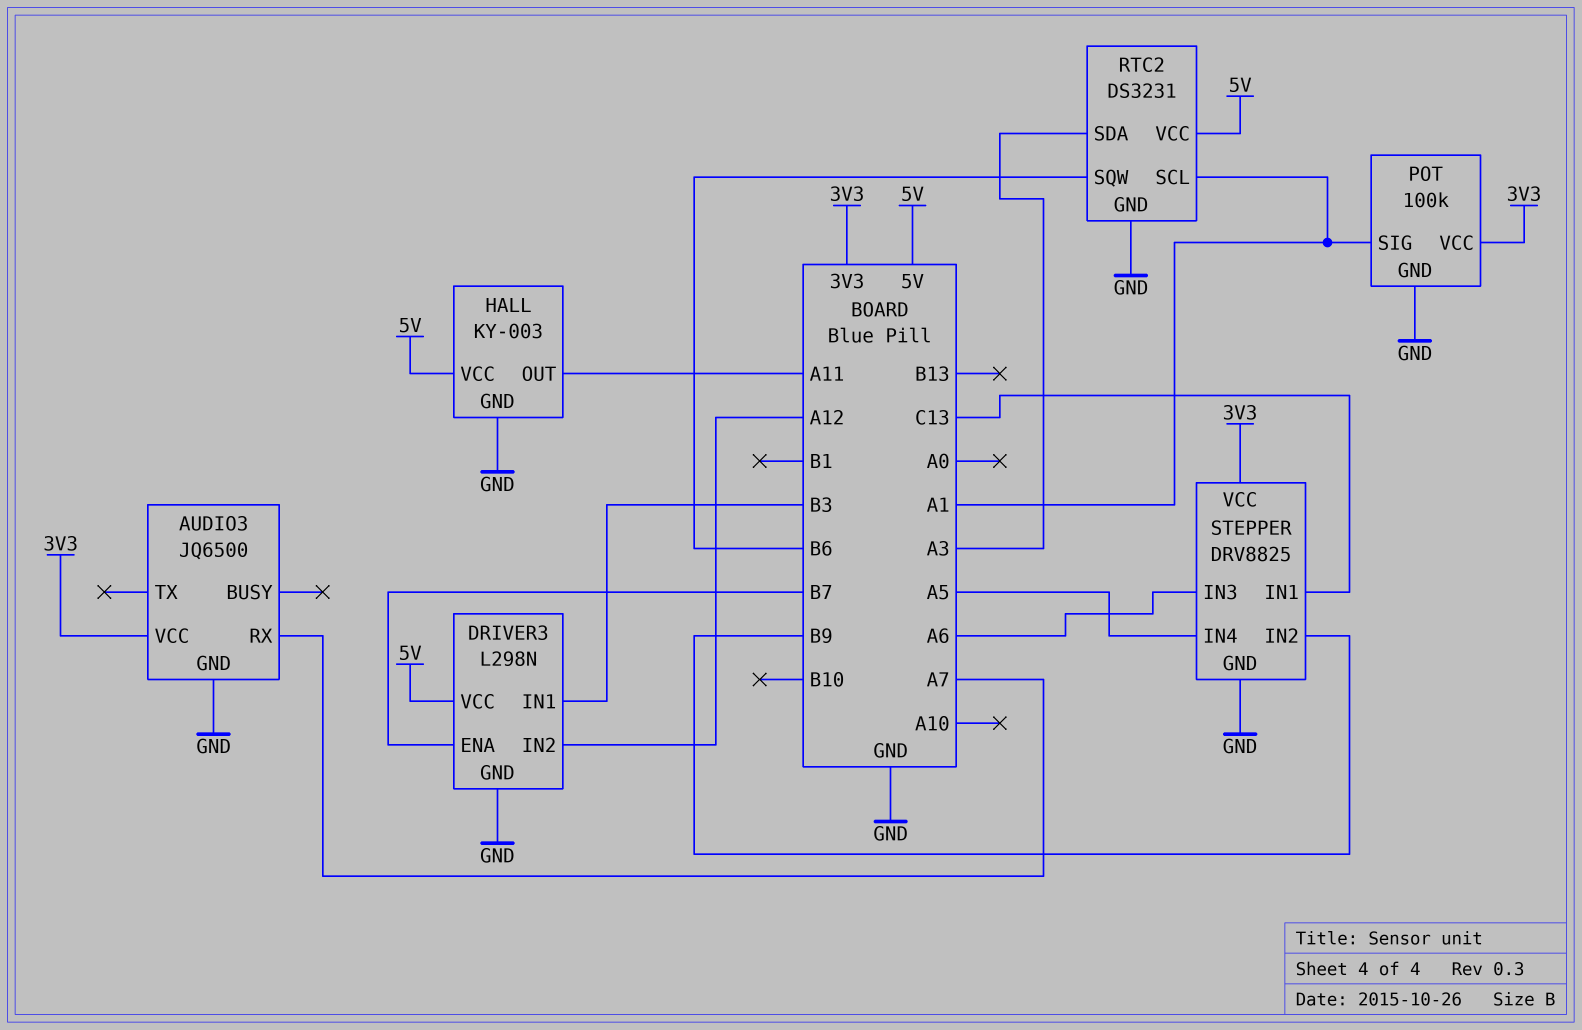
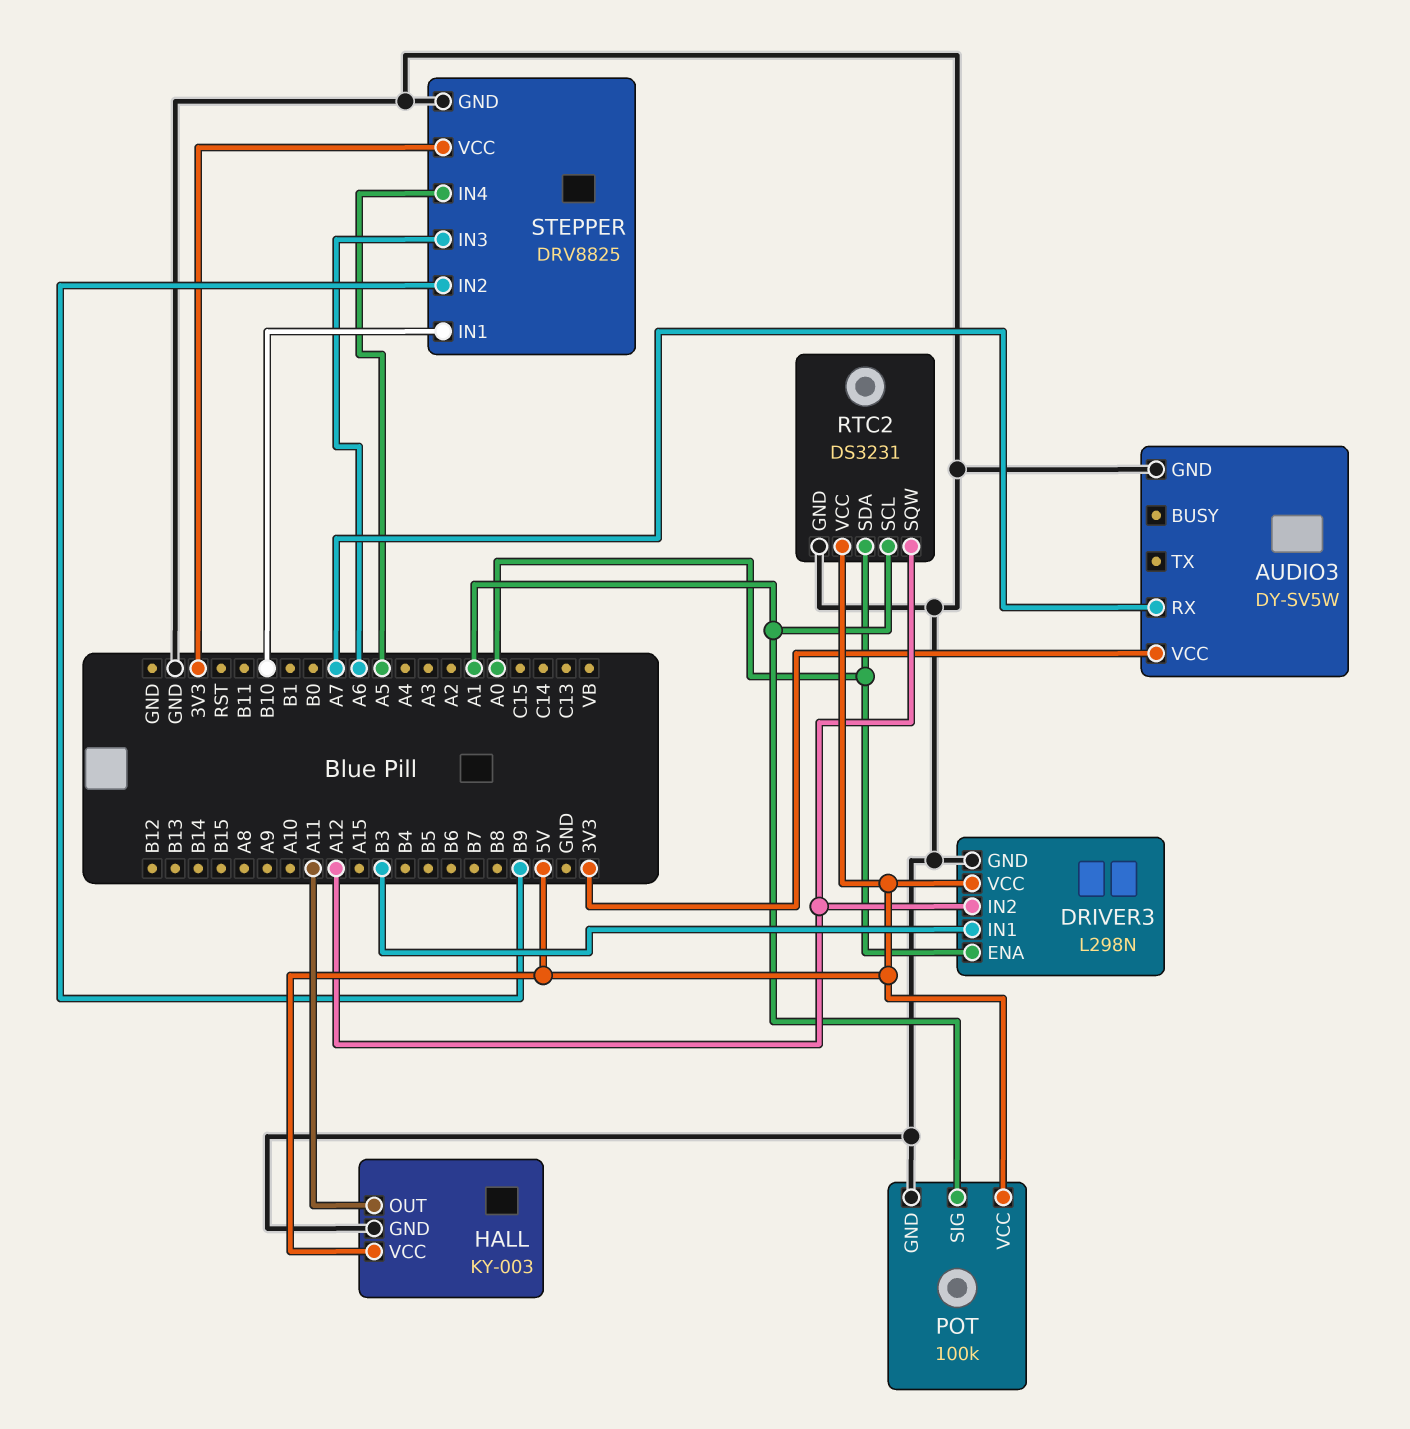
AUDIO3: JQ6500 -> DY-SV5W
DRIVER3 pin ENA: B7 -> A0
POT pin VCC: 3V3 -> 5V
RTC2 pin SDA: A3 -> A0
RTC2 pin SQW: B6 -> A12
STEPPER pin IN1: C13 -> B10

